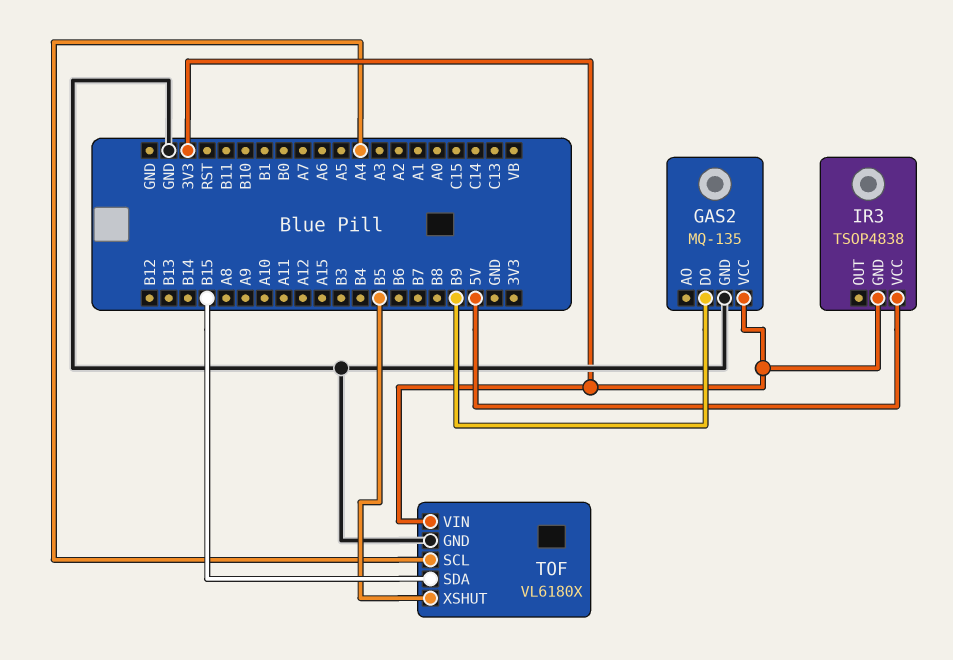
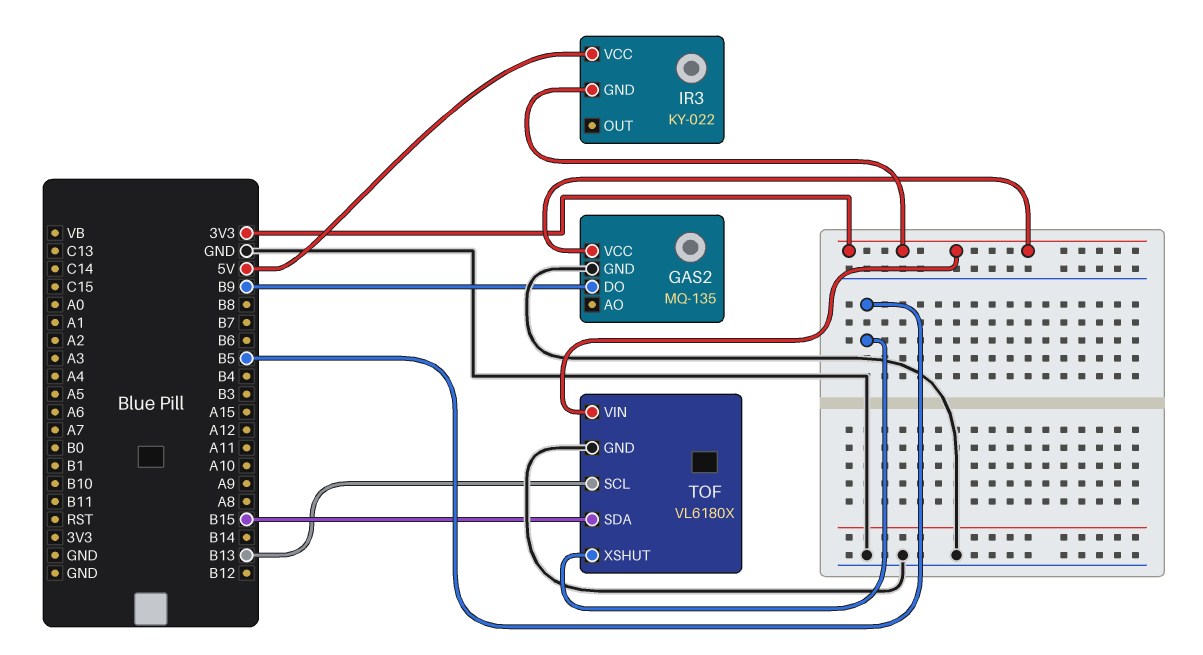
IR3: TSOP4838 -> KY-022
TOF pin SCL: A4 -> B13

